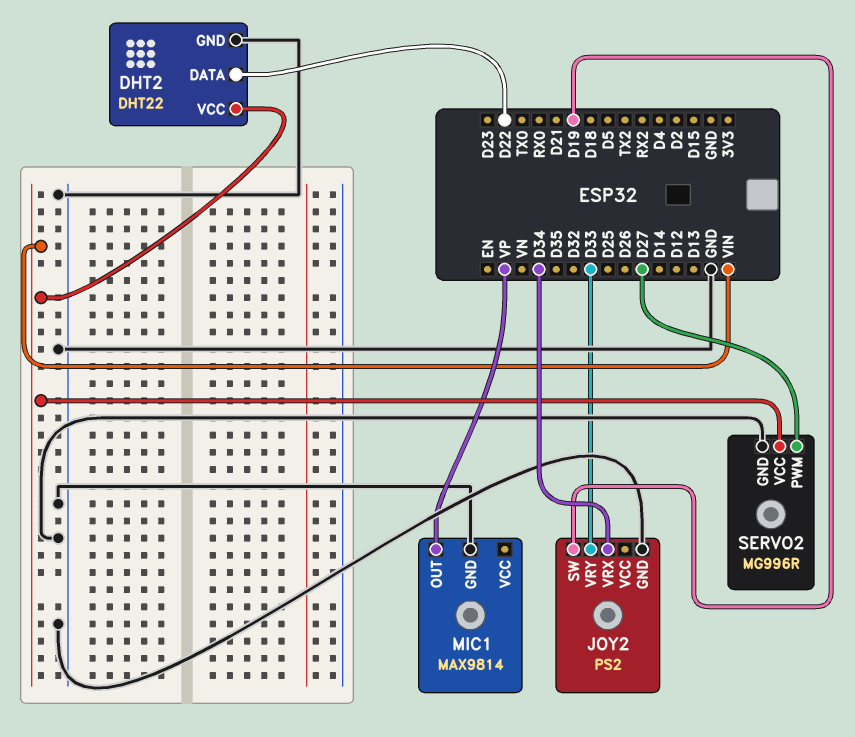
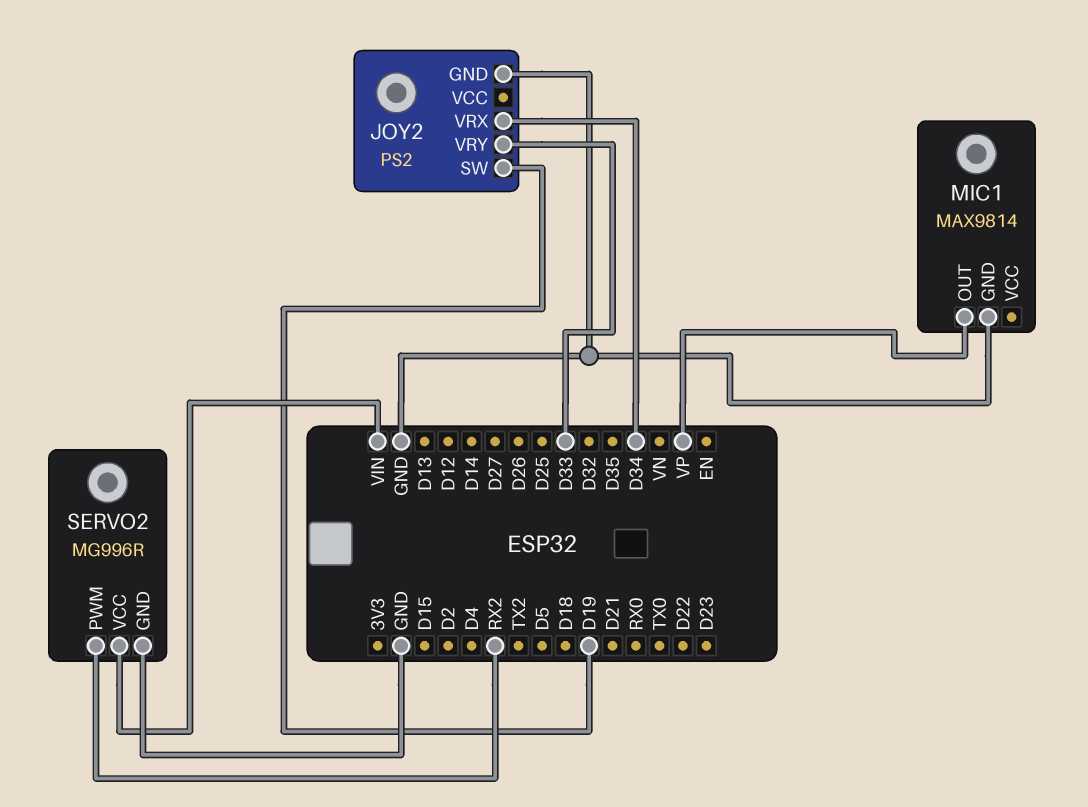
DHT2: DHT22 -> none
DHT2 pin DATA: D22 -> none
DHT2 pin GND: GND -> none
DHT2 pin VCC: VIN -> none
SERVO2 pin PWM: D27 -> RX2

